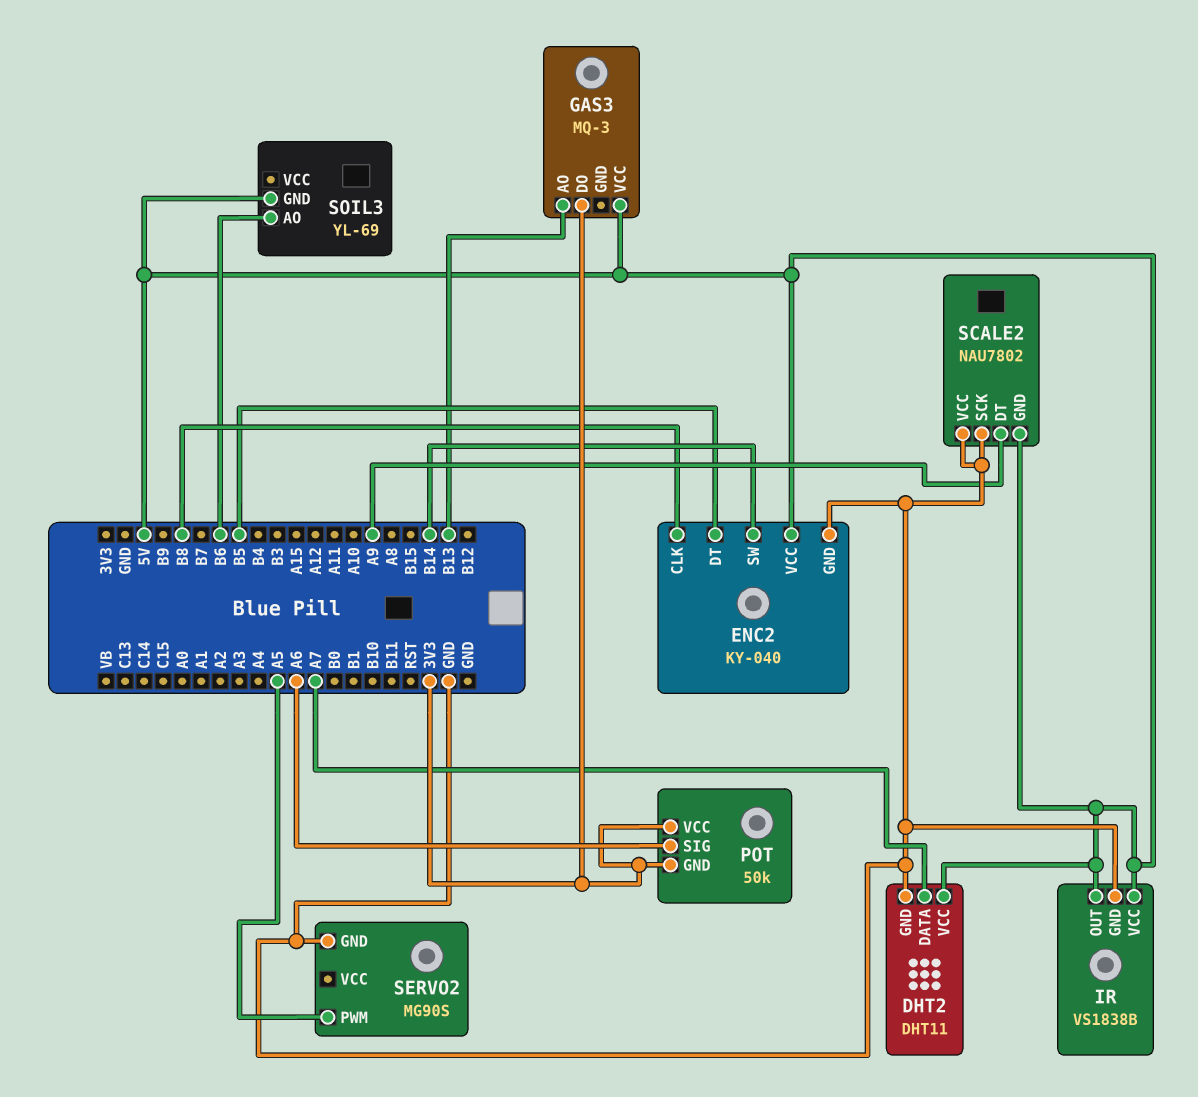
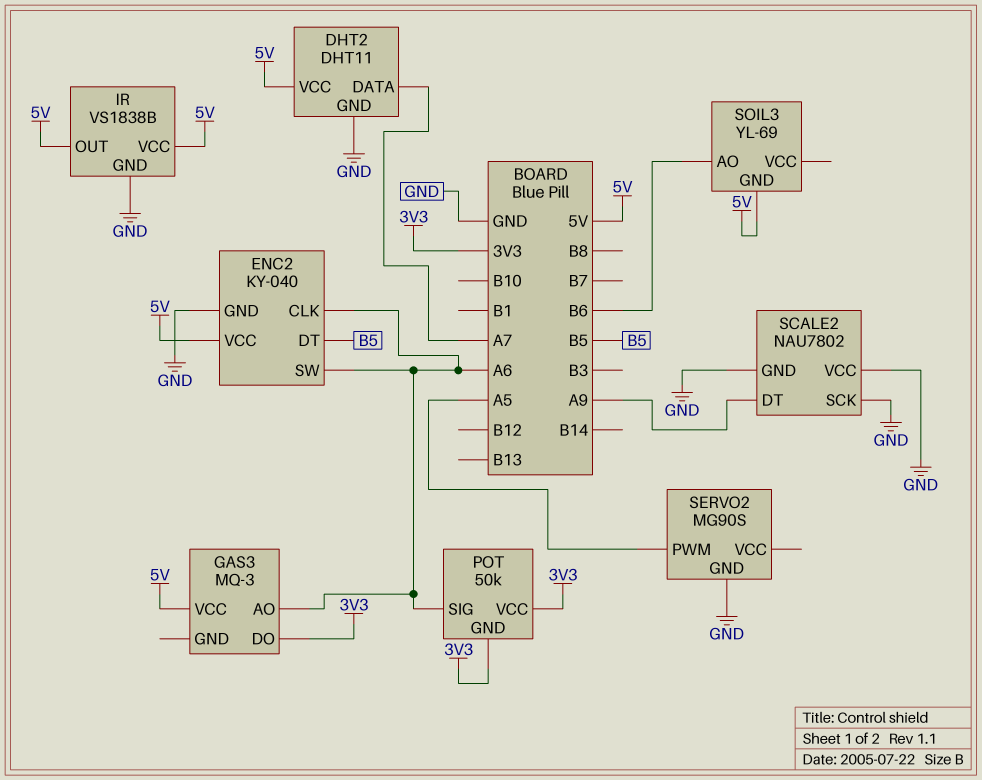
ENC2 pin CLK: B8 -> A6
ENC2 pin SW: B14 -> A6
GAS3 pin AO: B13 -> A6
SCALE2 pin GND: 5V -> GND

